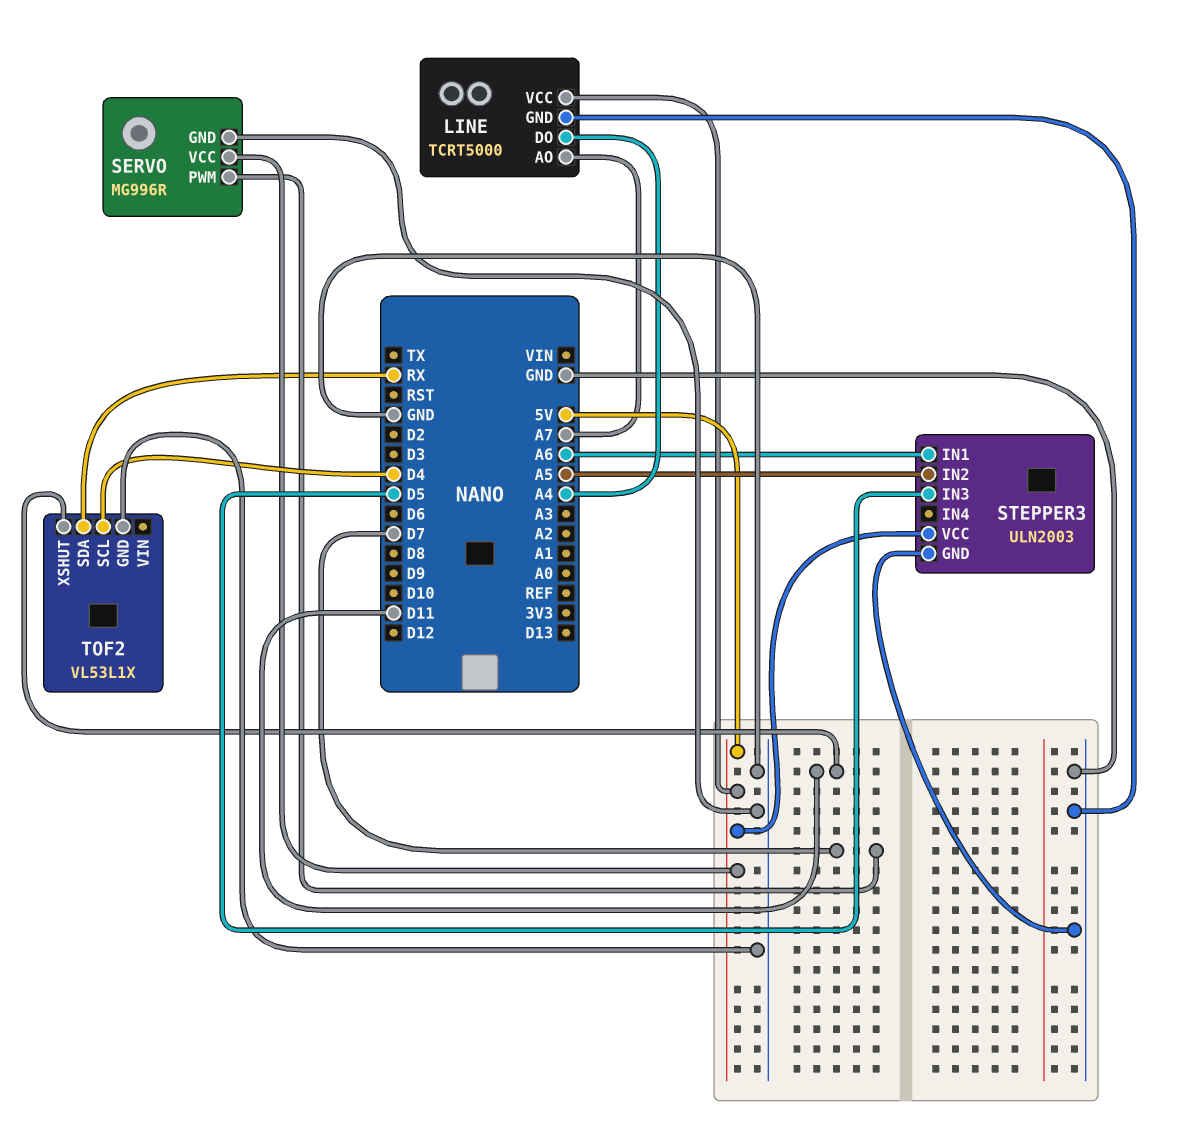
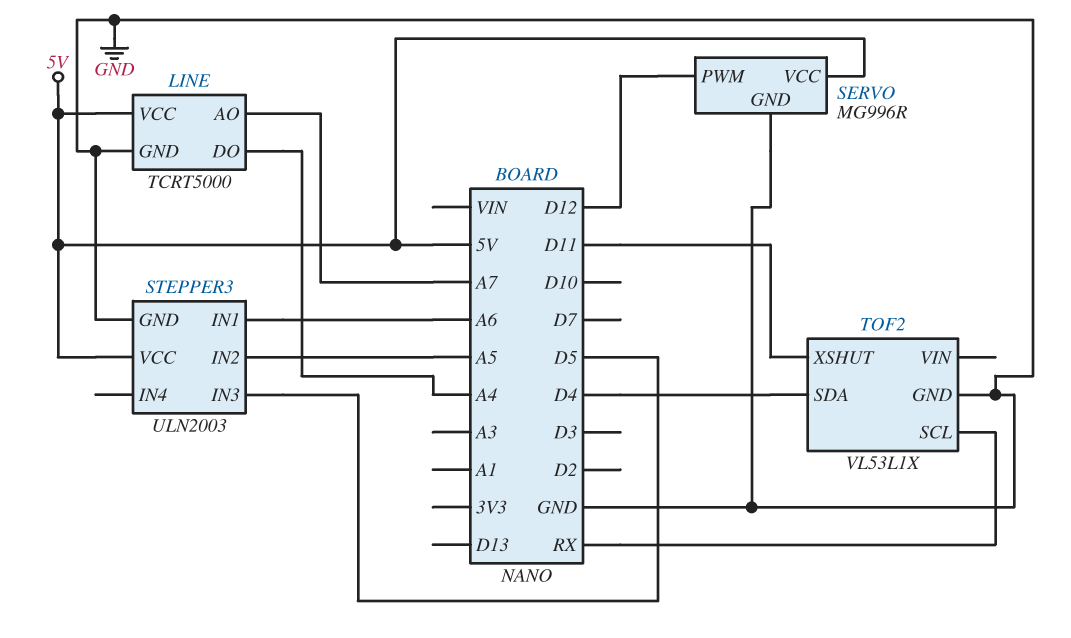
SERVO pin PWM: D7 -> D12
TOF2 pin SCL: D4 -> RX
TOF2 pin SDA: RX -> D4

